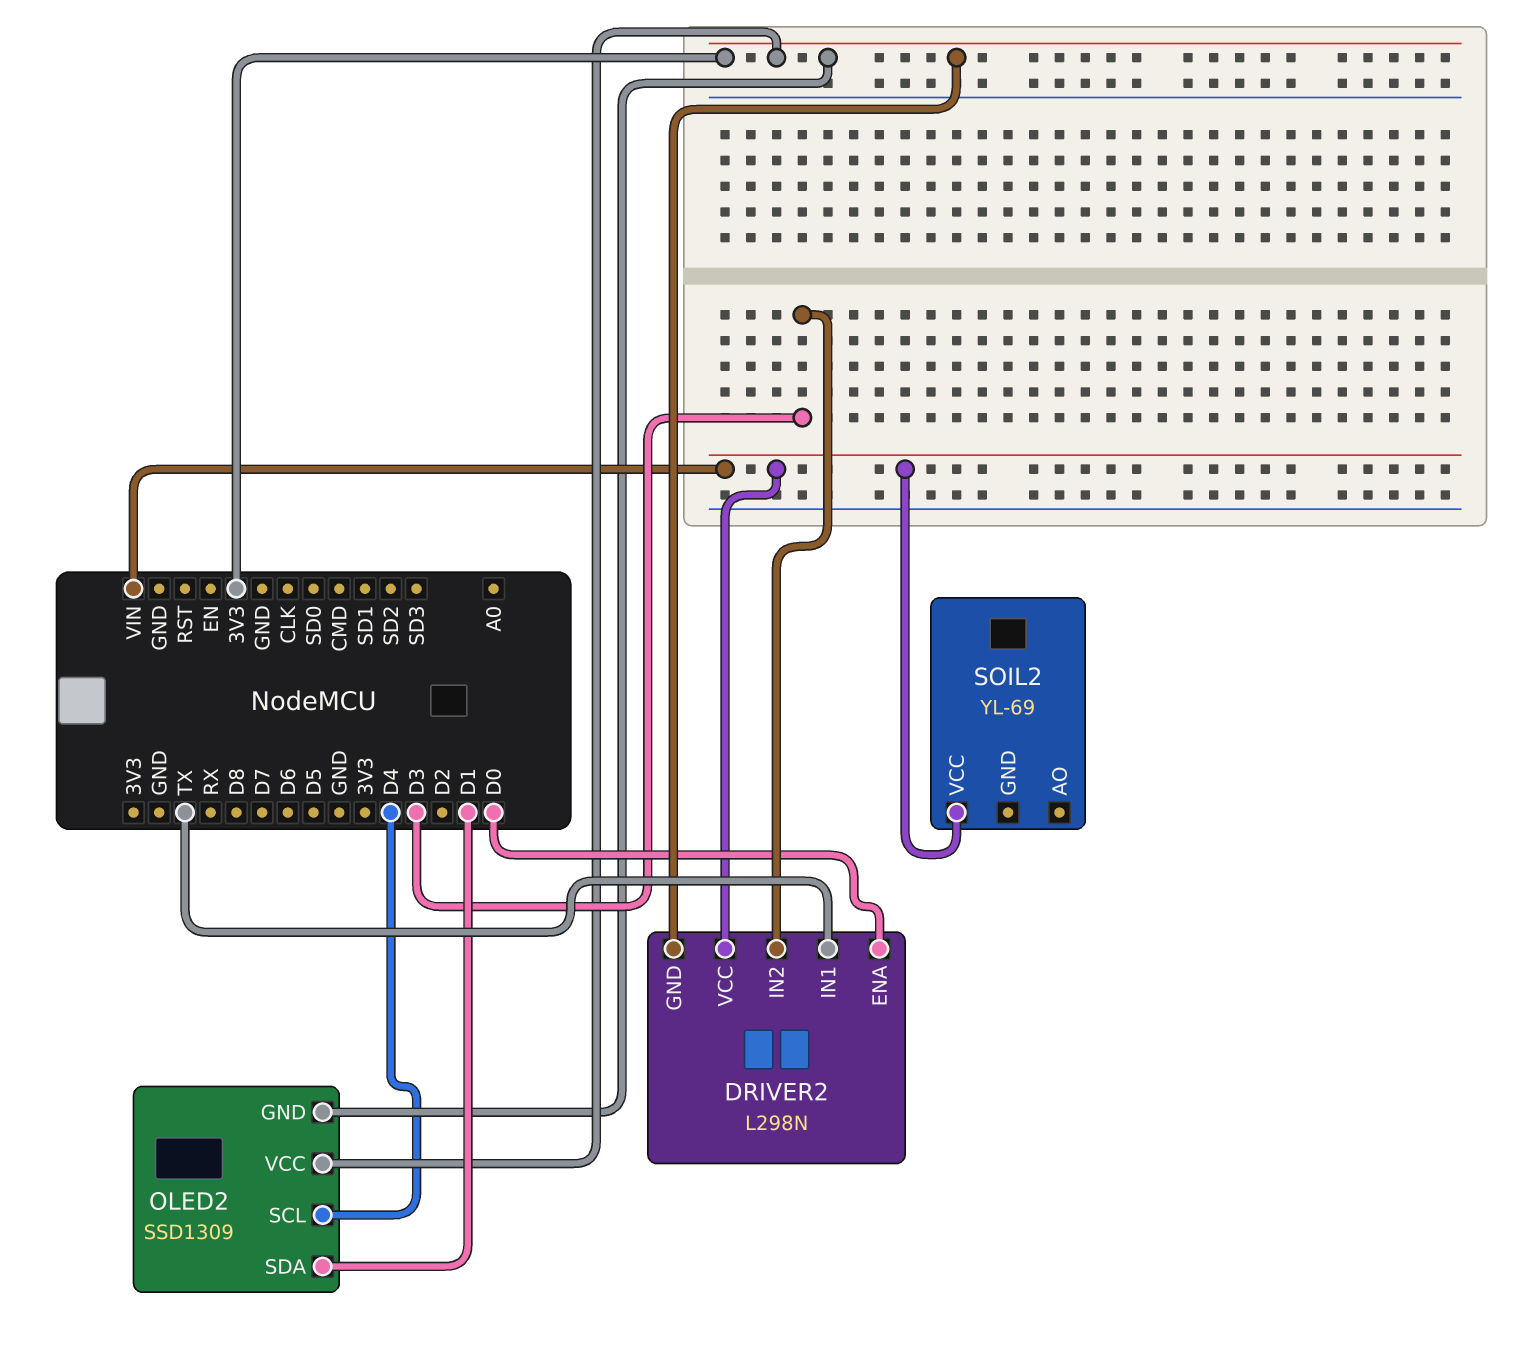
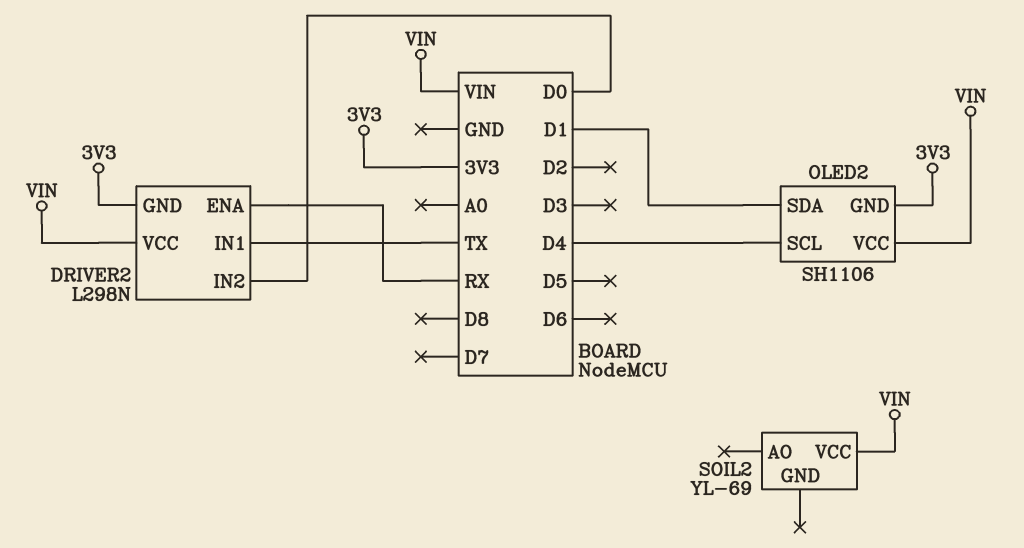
DRIVER2 pin ENA: D0 -> RX
DRIVER2 pin IN2: D3 -> D0
OLED2: SSD1309 -> SH1106
OLED2 pin VCC: 3V3 -> VIN

